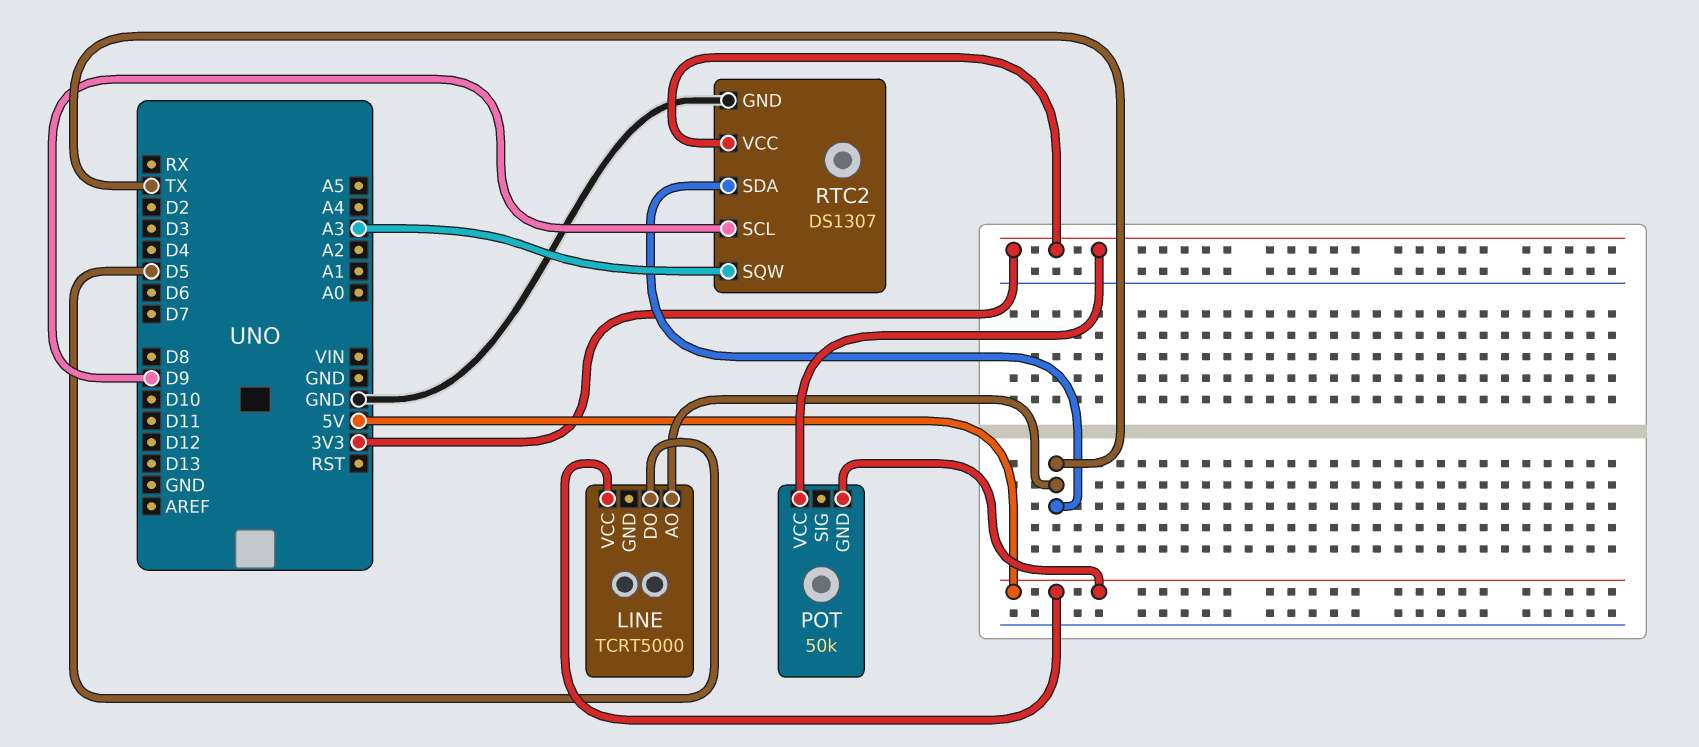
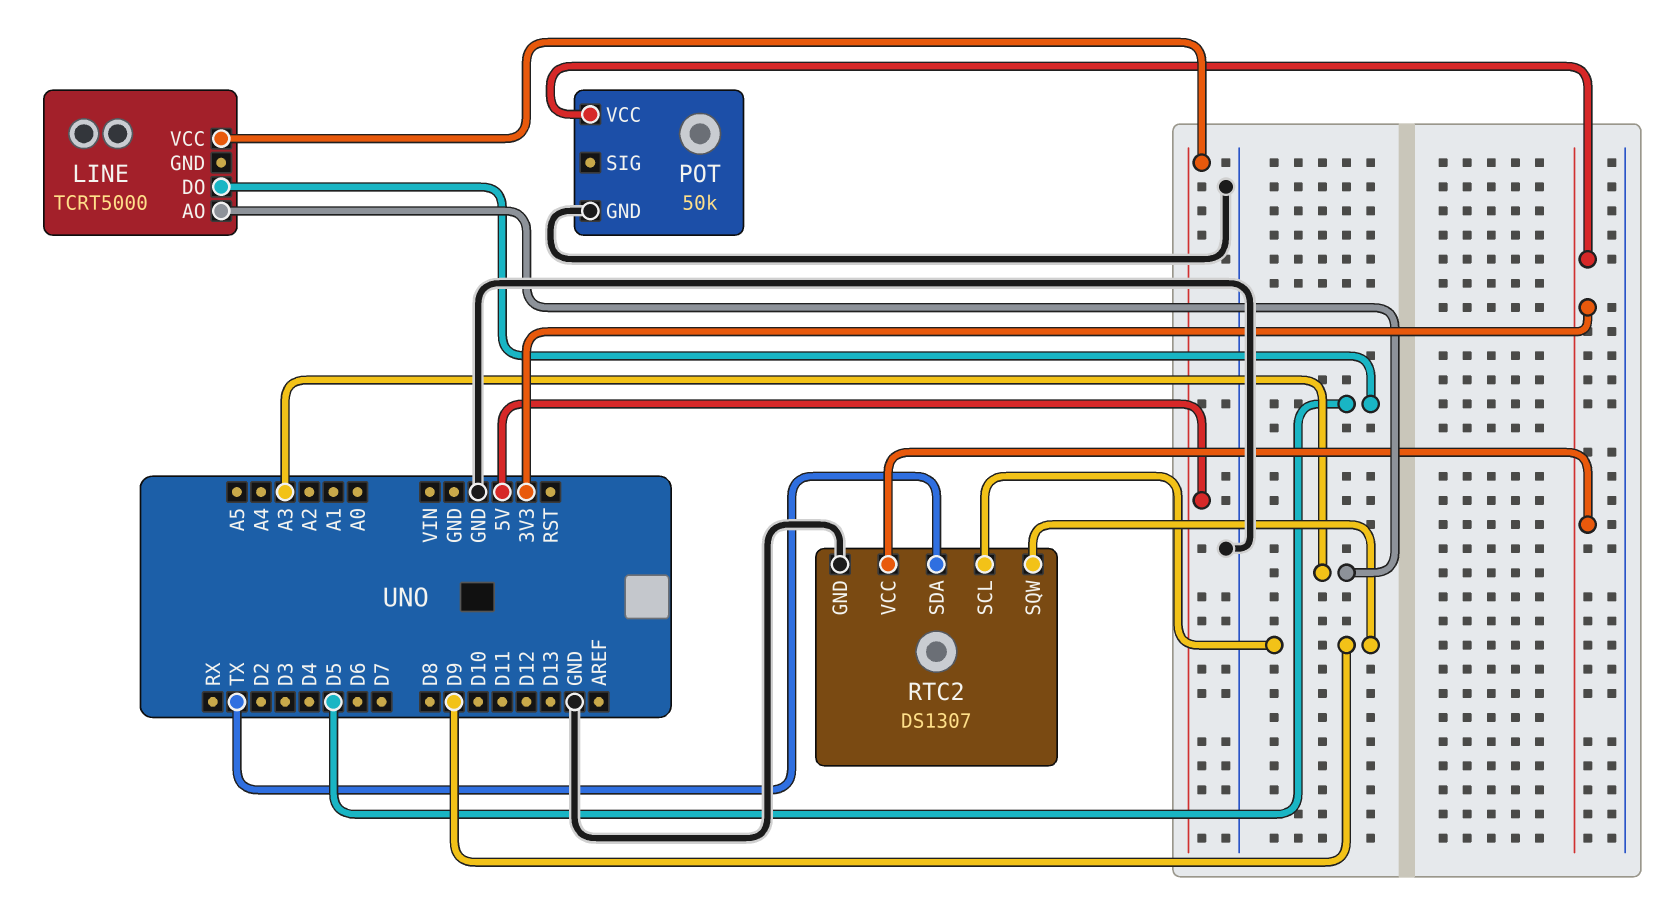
LINE pin AO: TX -> A3
POT pin GND: 5V -> GND
RTC2 pin SQW: A3 -> D9

